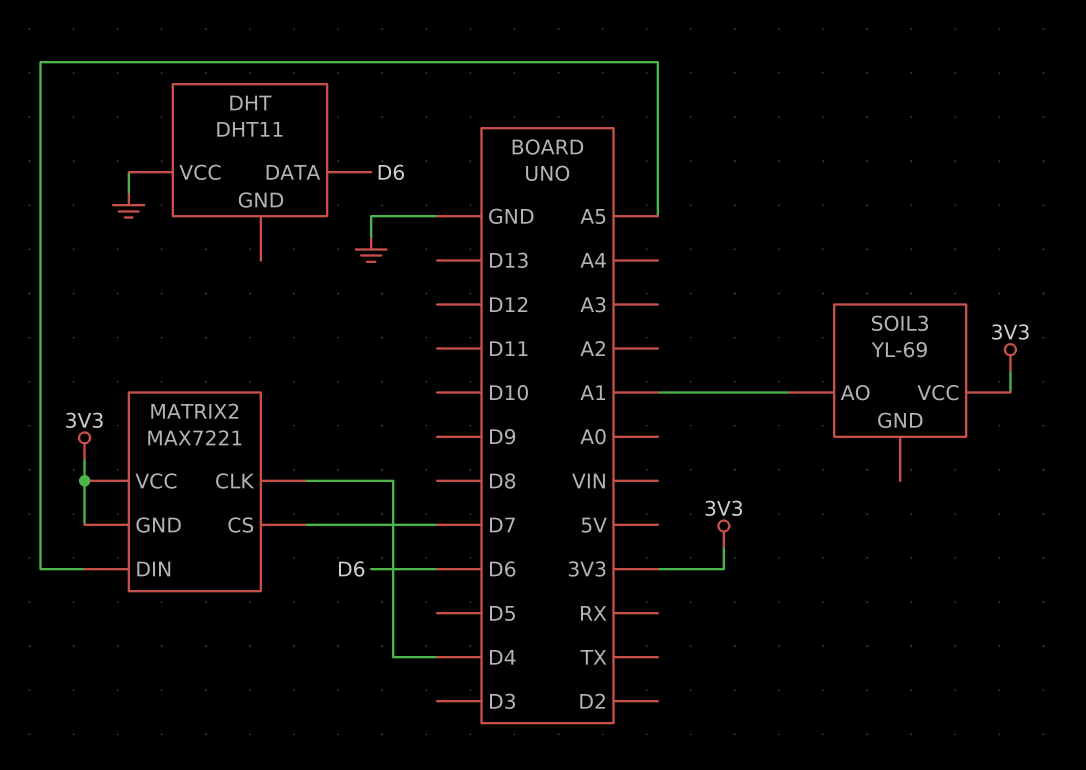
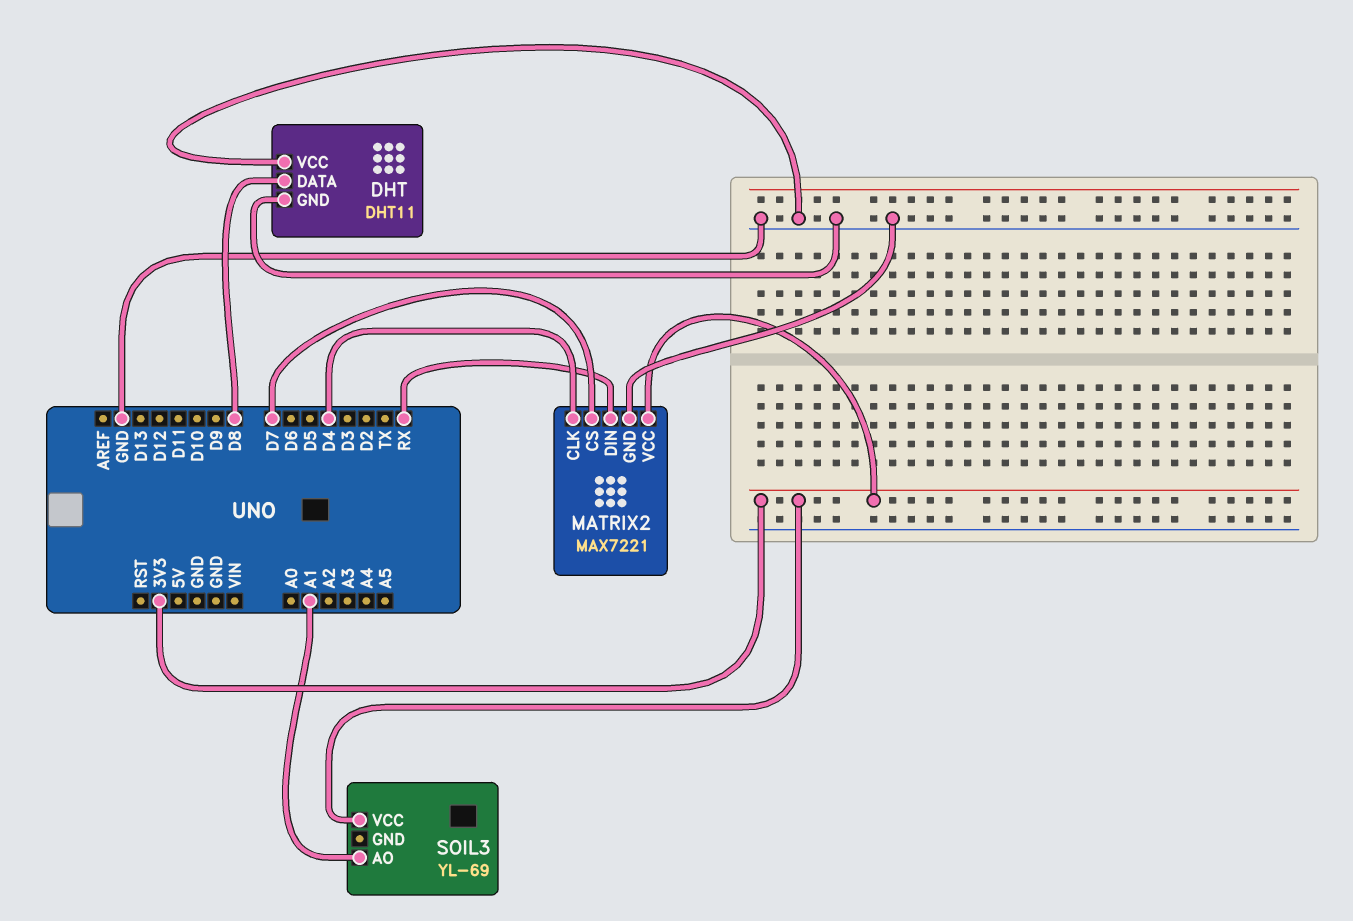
DHT pin DATA: D6 -> D8
DHT pin GND: none -> GND
MATRIX2 pin DIN: A5 -> RX
MATRIX2 pin GND: 3V3 -> GND

